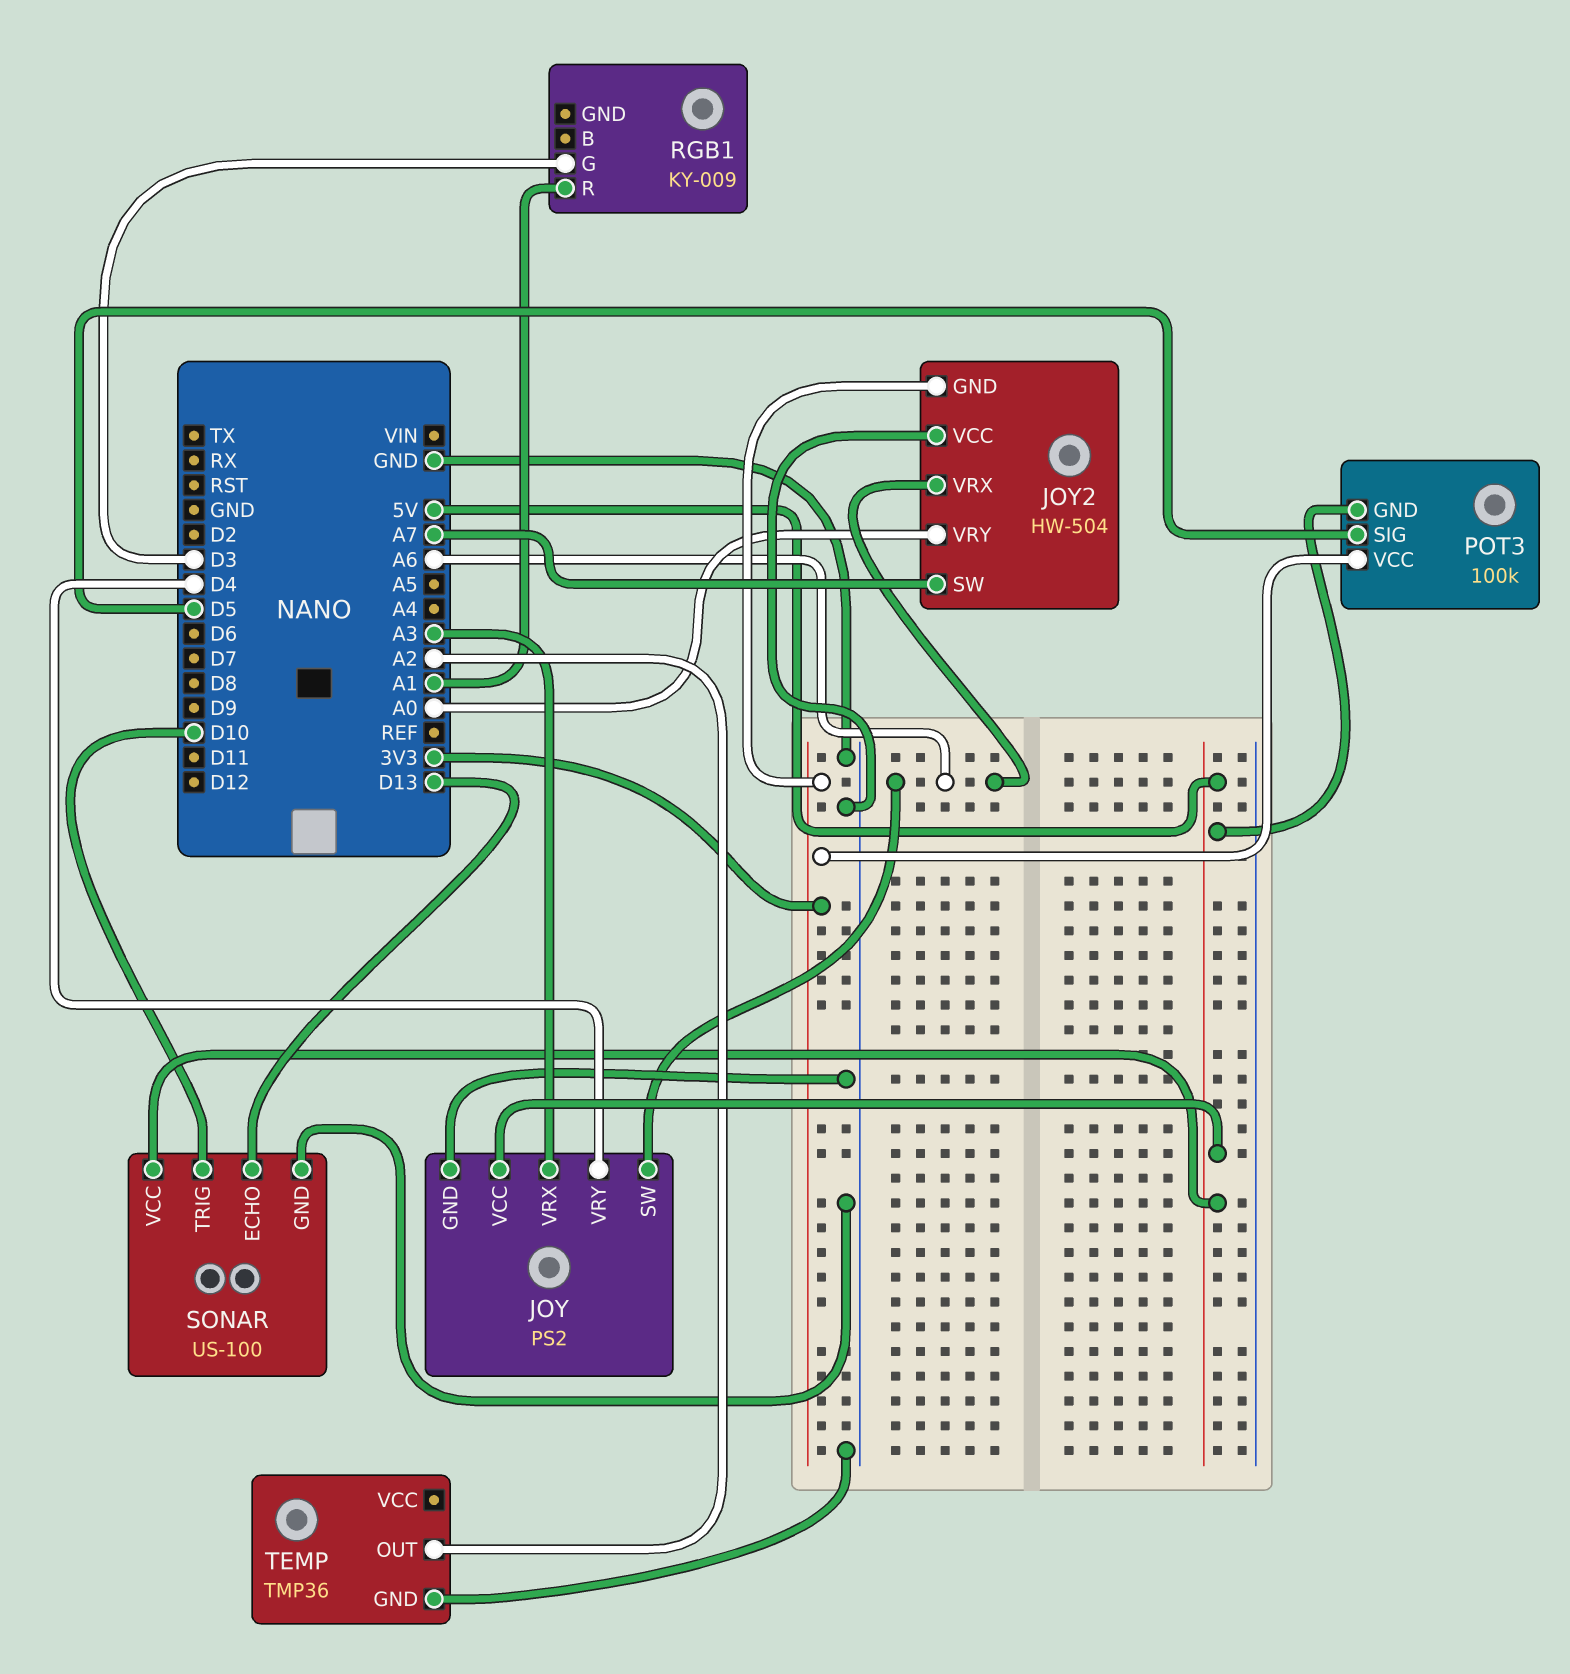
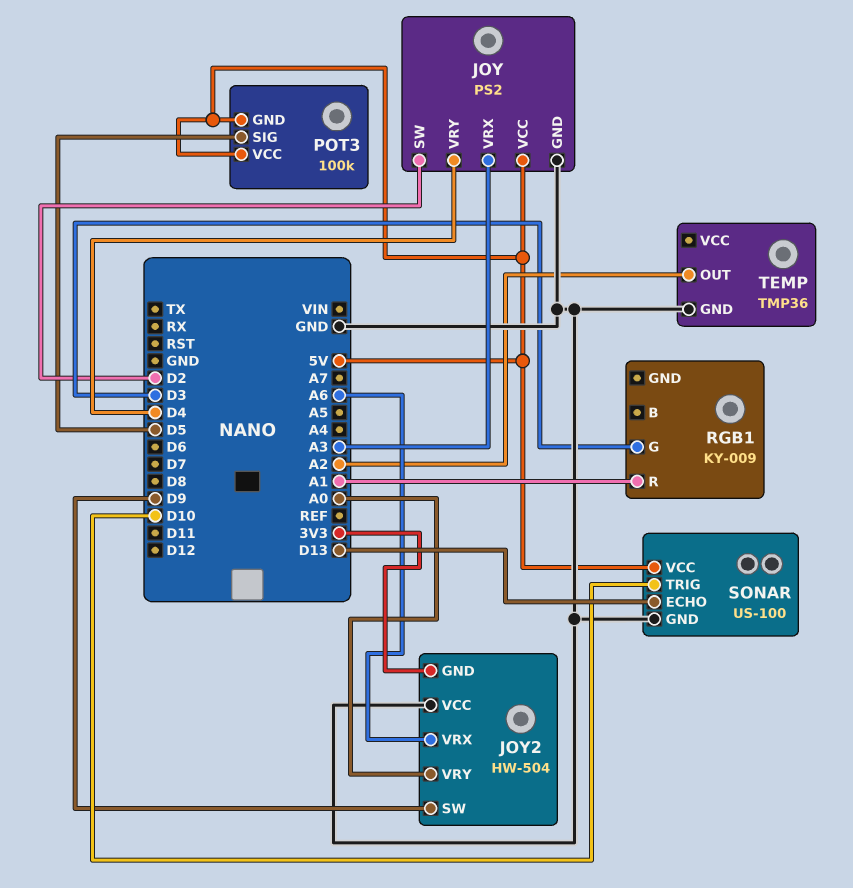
JOY pin SW: A6 -> D2
JOY2 pin SW: A7 -> D9
POT3 pin VCC: 3V3 -> 5V

